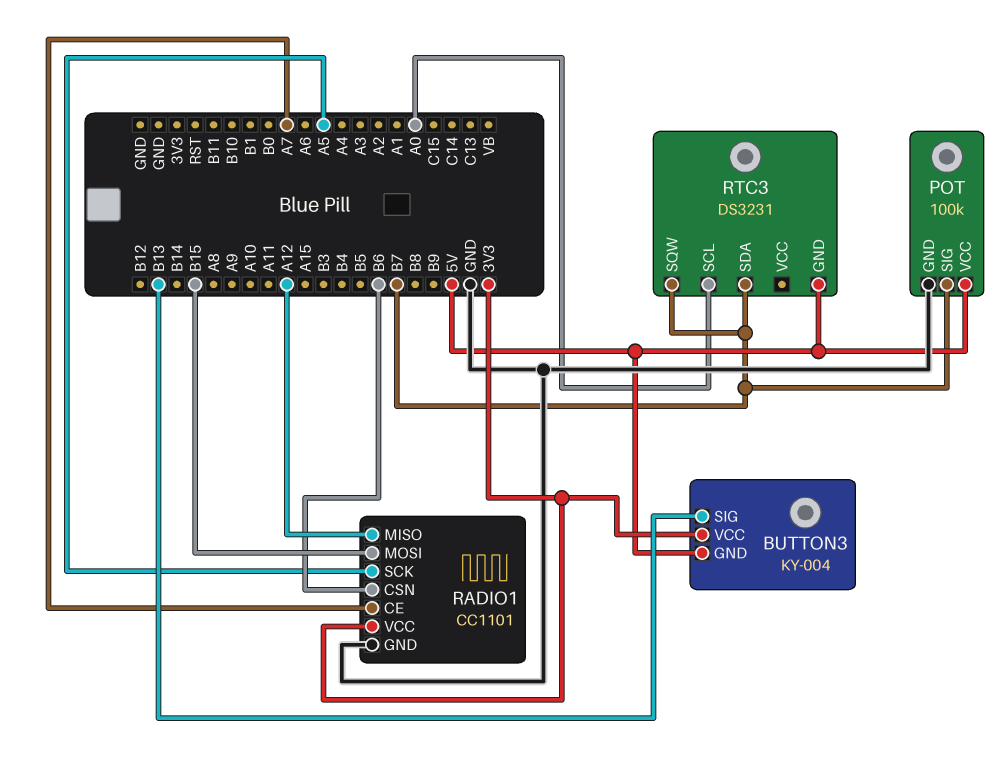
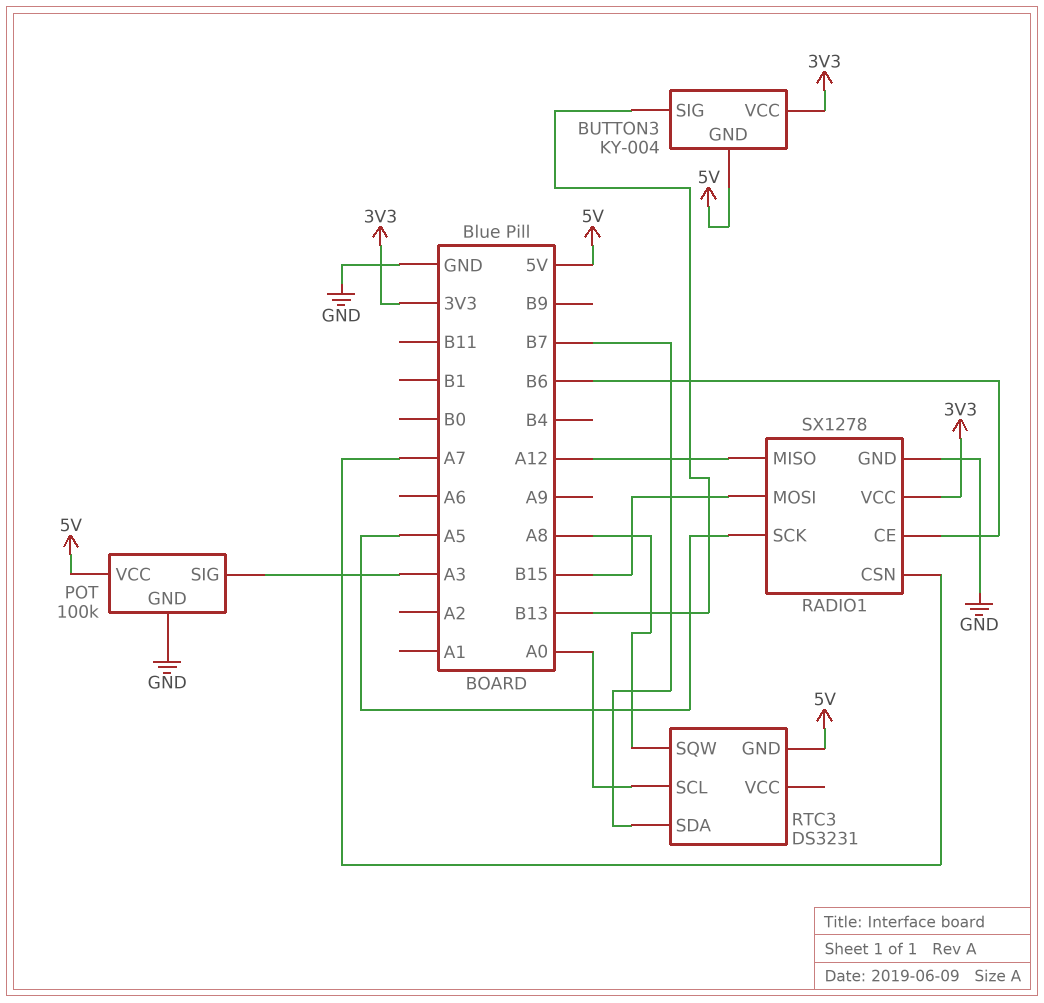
POT pin SIG: B7 -> A3
RADIO1: CC1101 -> SX1278
RADIO1 pin CE: A7 -> B6
RADIO1 pin CSN: B6 -> A7
RTC3 pin SQW: B7 -> A8

